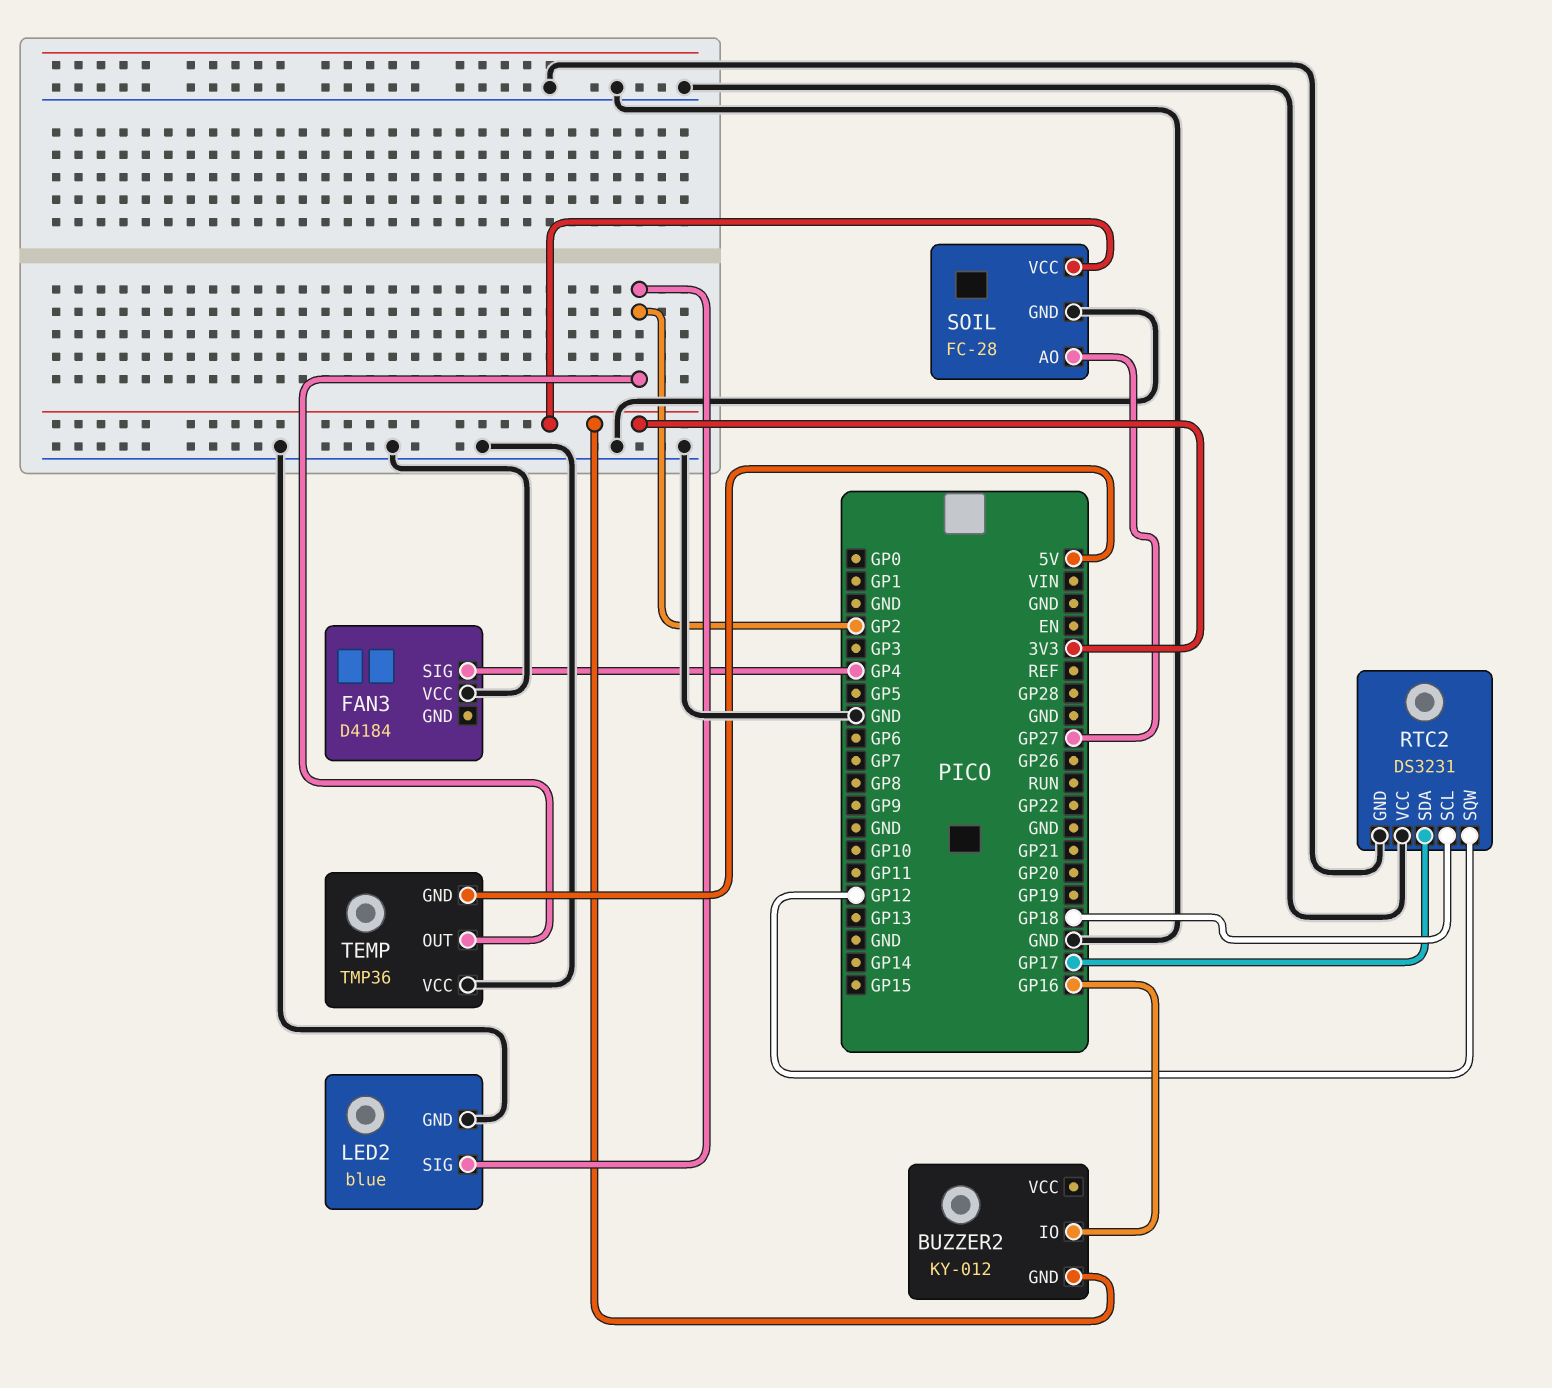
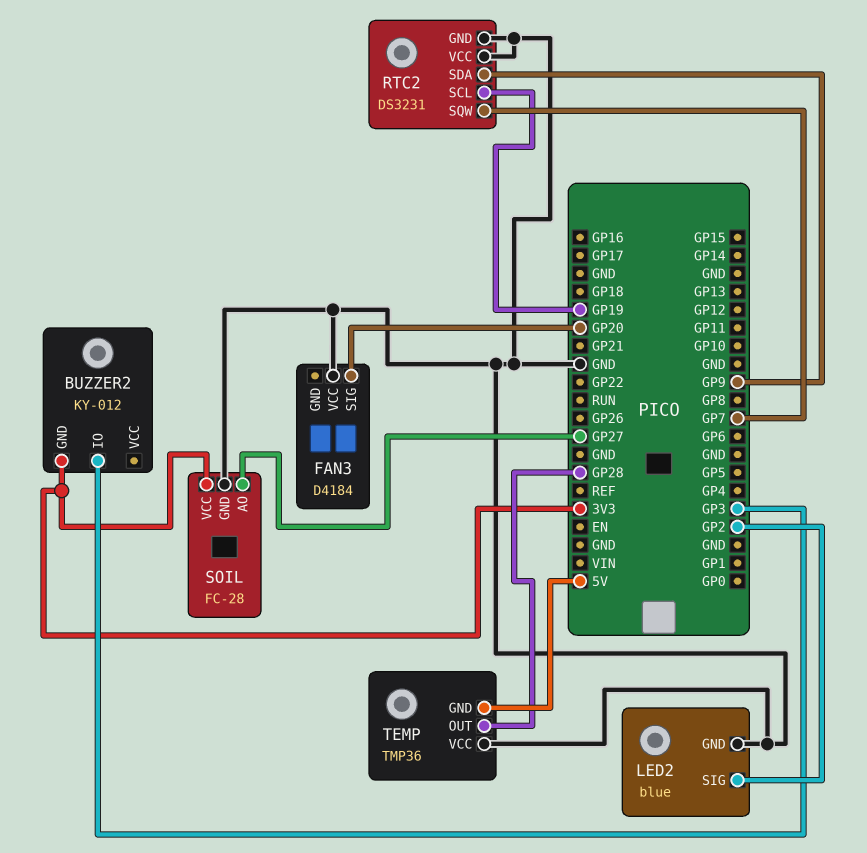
BUZZER2 pin IO: GP16 -> GP3
FAN3 pin SIG: GP4 -> GP20
RTC2 pin SCL: GP18 -> GP19
RTC2 pin SDA: GP17 -> GP9
RTC2 pin SQW: GP12 -> GP7
TEMP pin OUT: GP2 -> GP28

